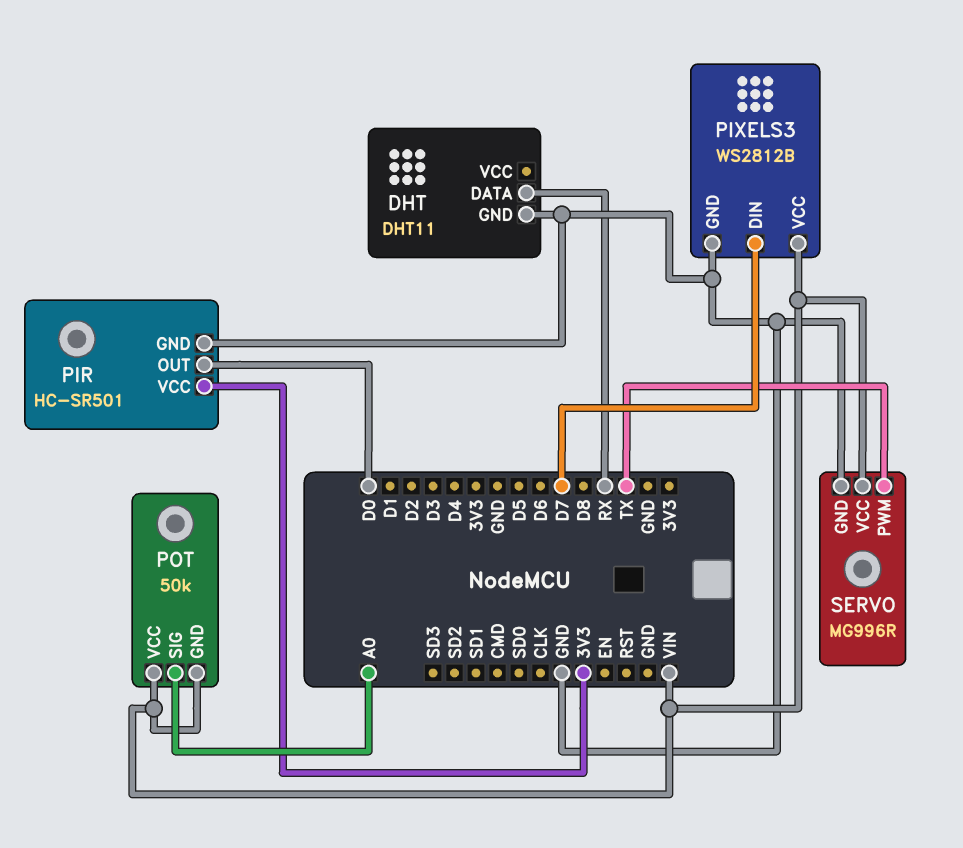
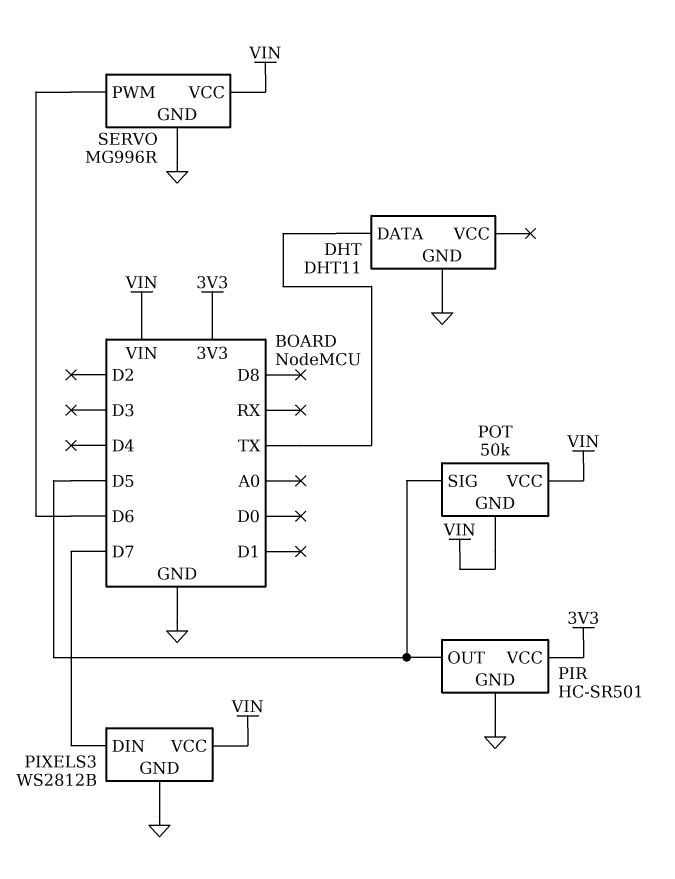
DHT pin DATA: RX -> TX
PIR pin OUT: D0 -> D5
POT pin SIG: A0 -> D5
SERVO pin PWM: TX -> D6

